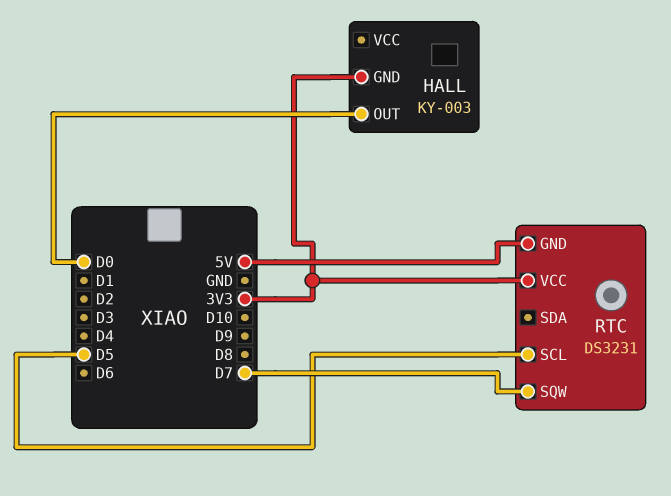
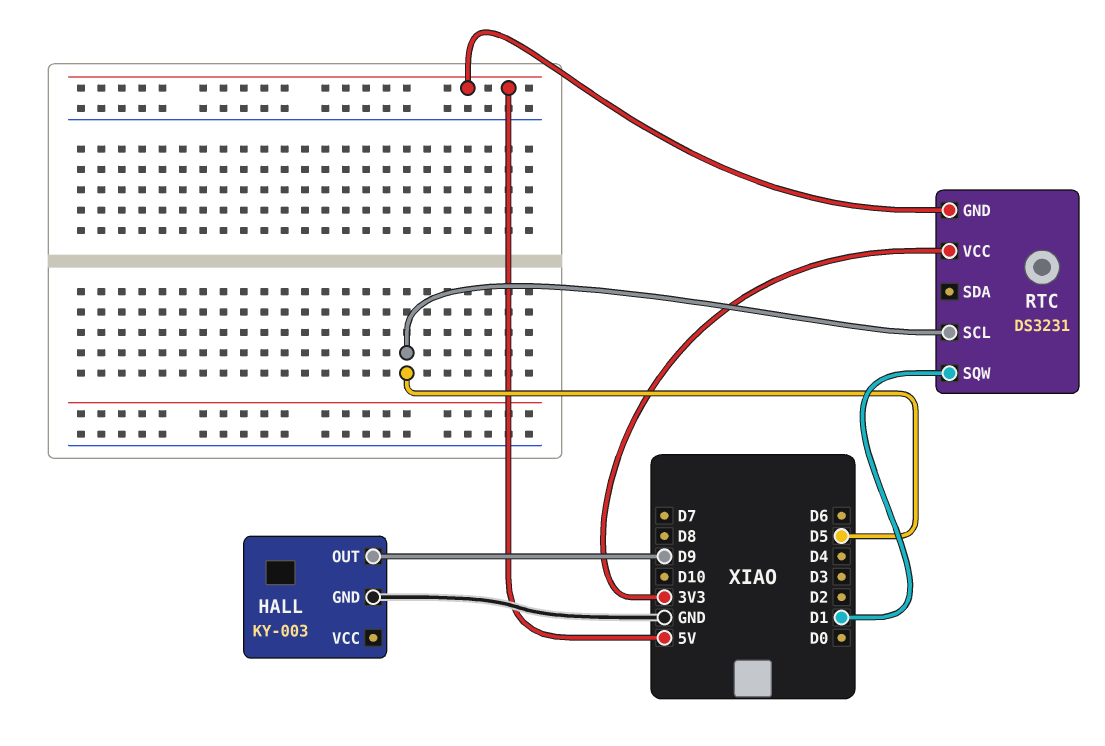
HALL pin GND: 3V3 -> GND
HALL pin OUT: D0 -> D9
RTC pin SQW: D7 -> D1

